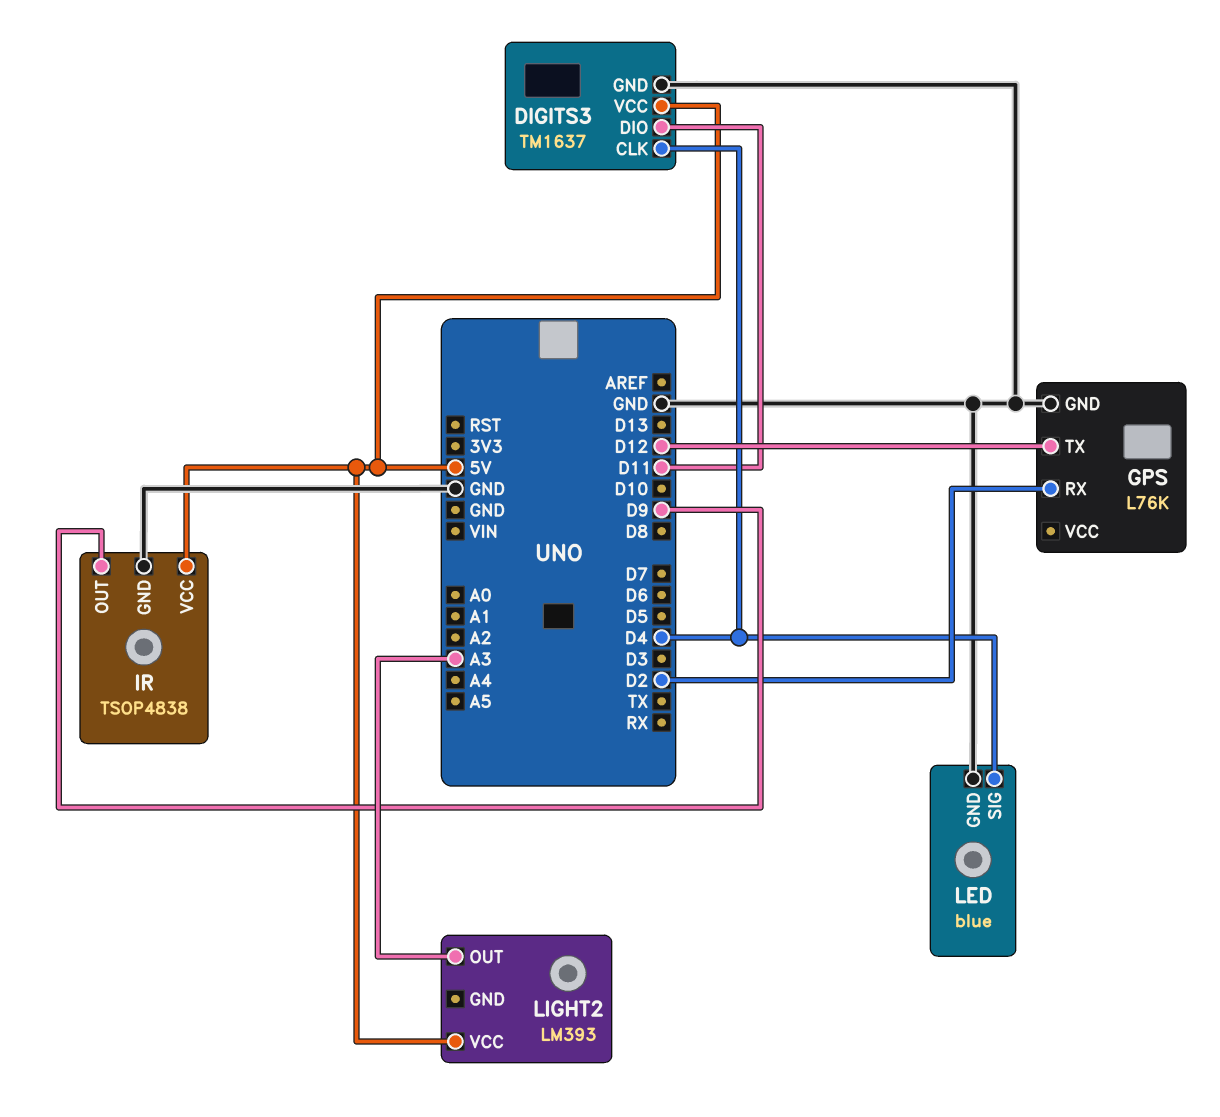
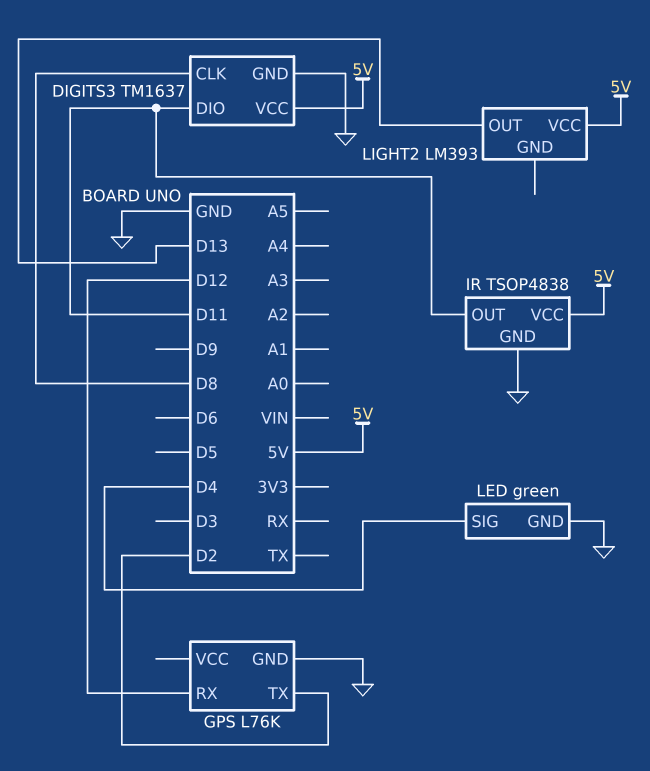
DIGITS3 pin CLK: D4 -> D8
GPS pin RX: D2 -> D12
GPS pin TX: D12 -> D2
IR pin OUT: D9 -> D11
LED: blue -> green
LIGHT2 pin OUT: A3 -> D13

